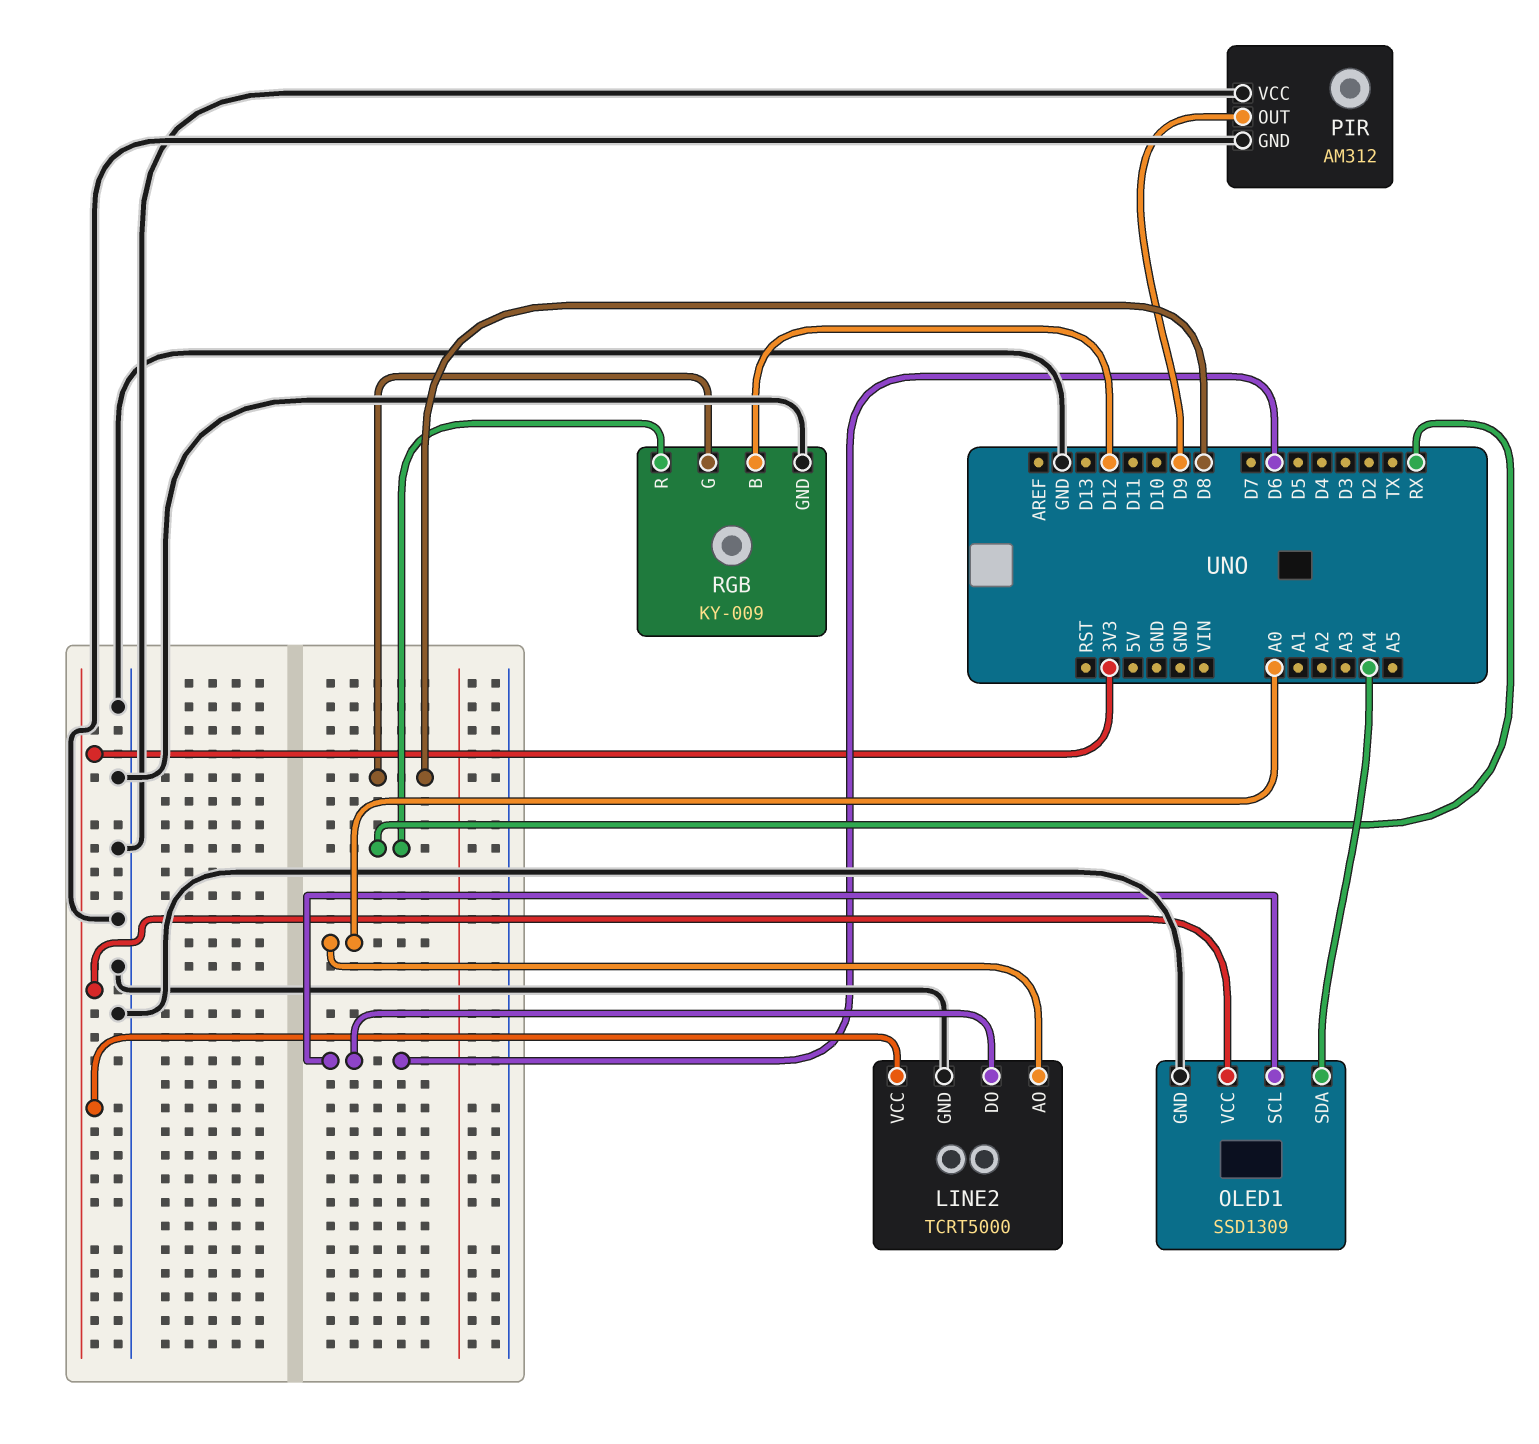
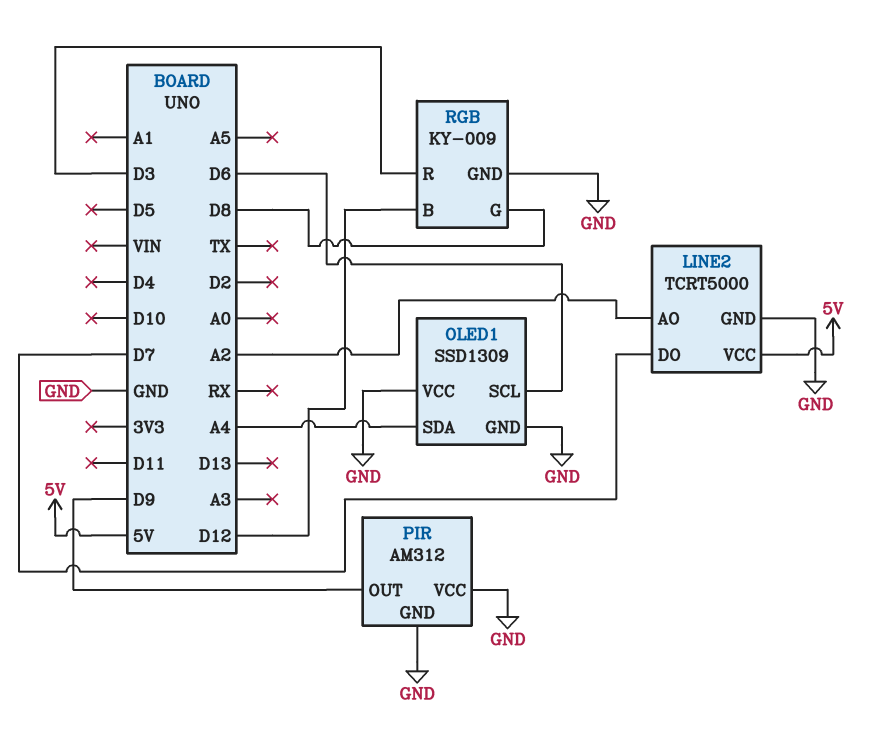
LINE2 pin AO: A0 -> A2
LINE2 pin DO: D6 -> D7
LINE2 pin VCC: 3V3 -> 5V
OLED1 pin VCC: 3V3 -> GND
RGB pin R: RX -> D3

